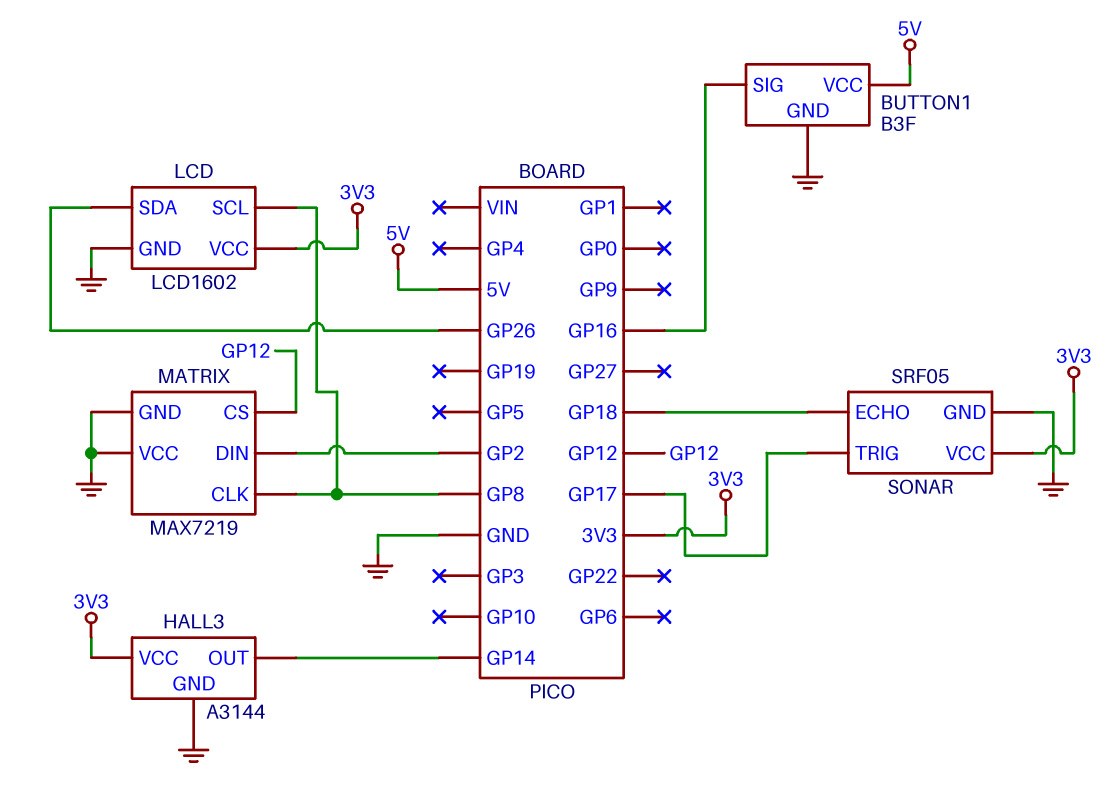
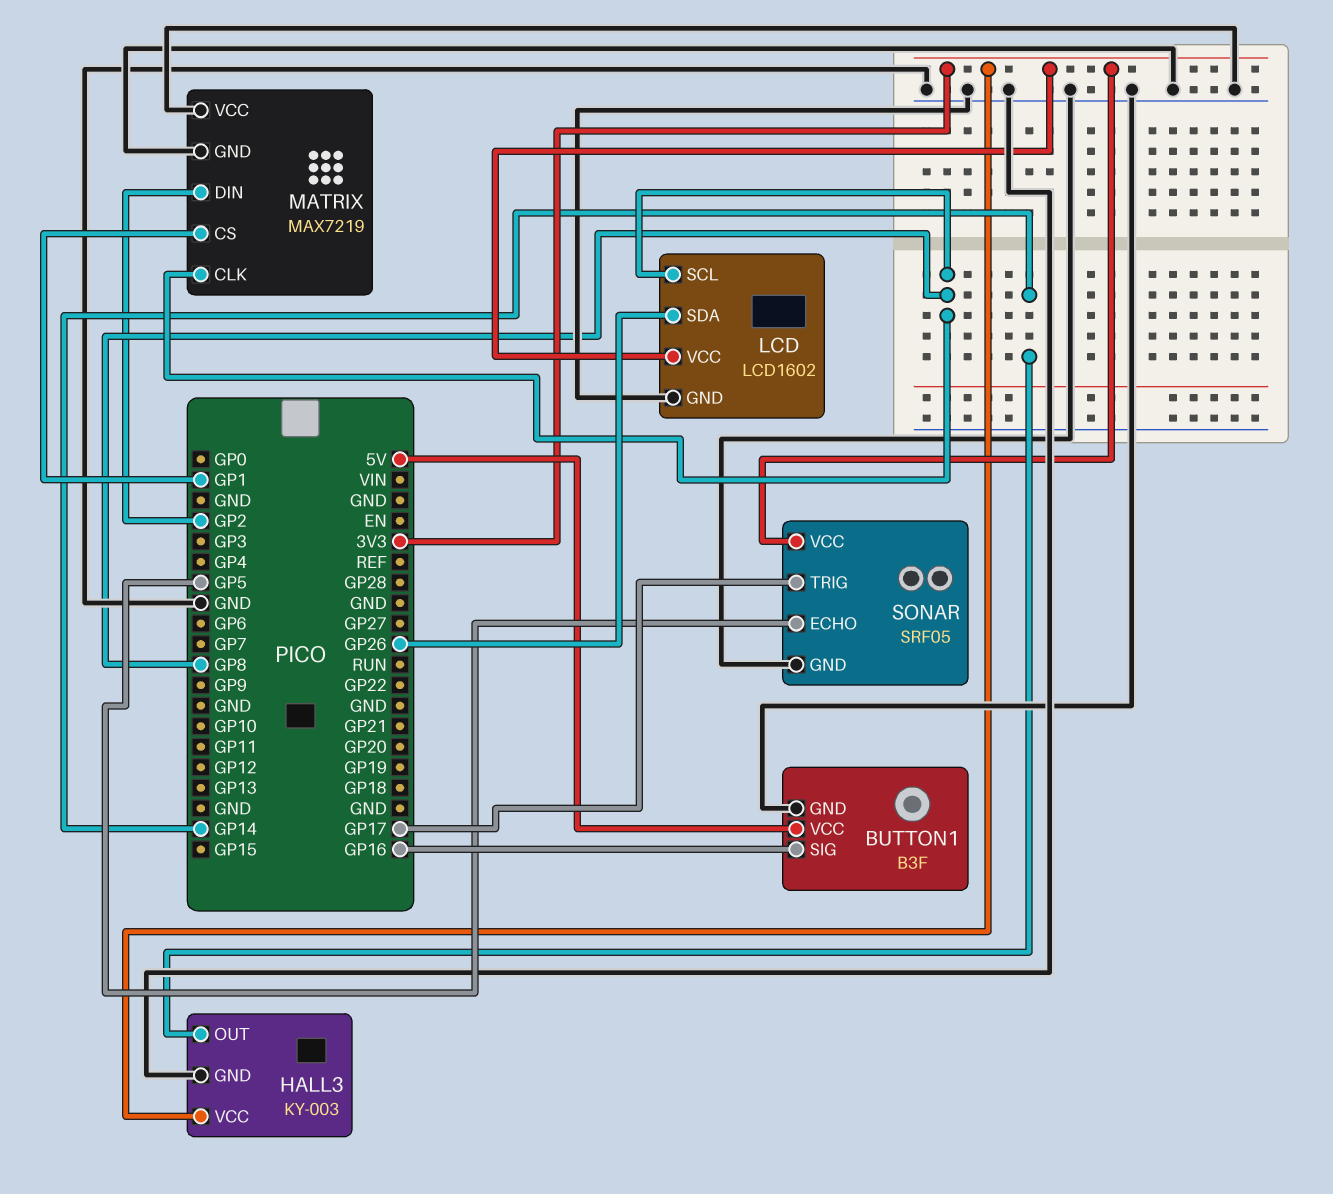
HALL3: A3144 -> KY-003
MATRIX pin CS: GP12 -> GP1
SONAR pin ECHO: GP18 -> GP5

